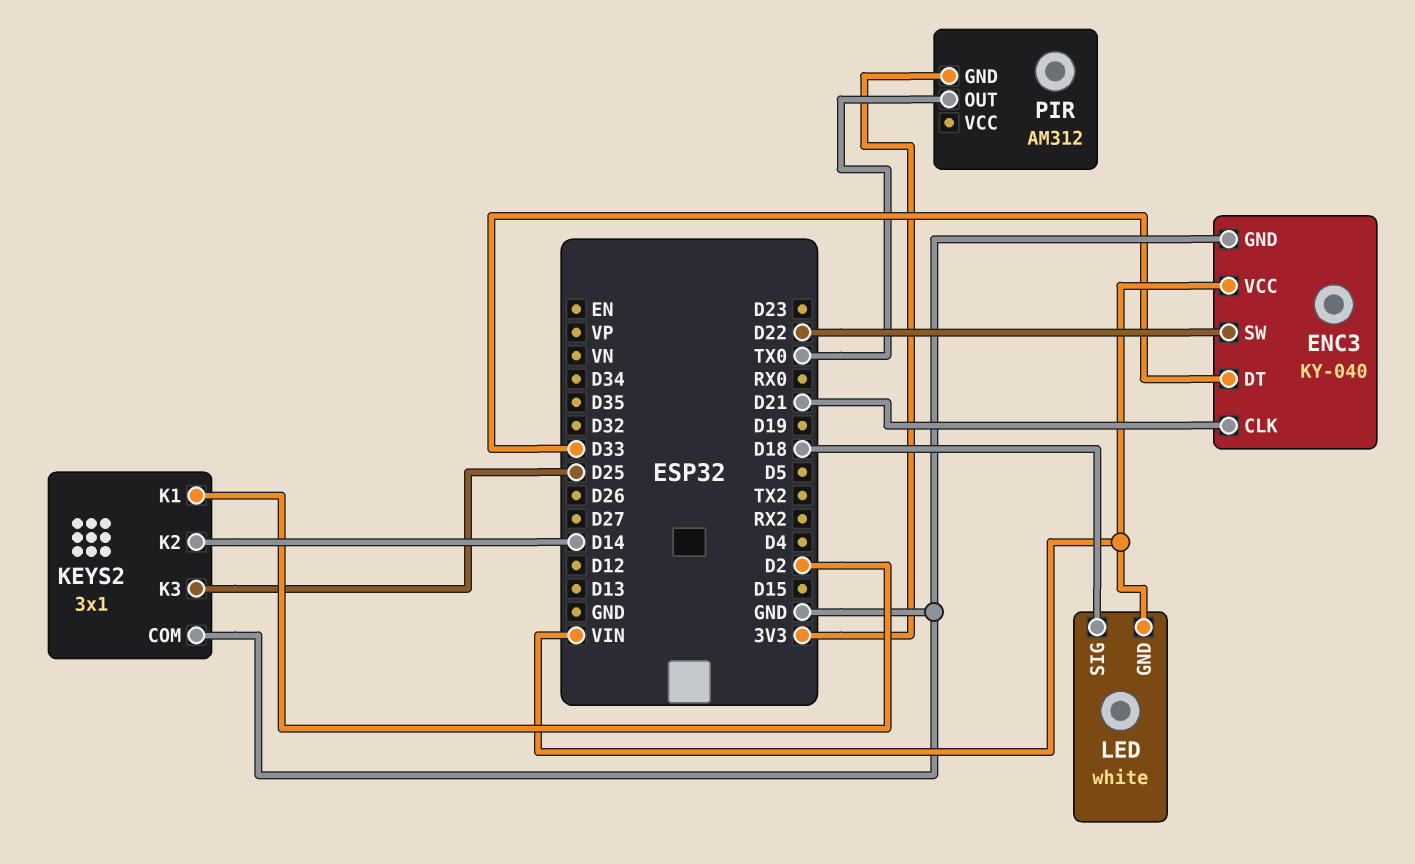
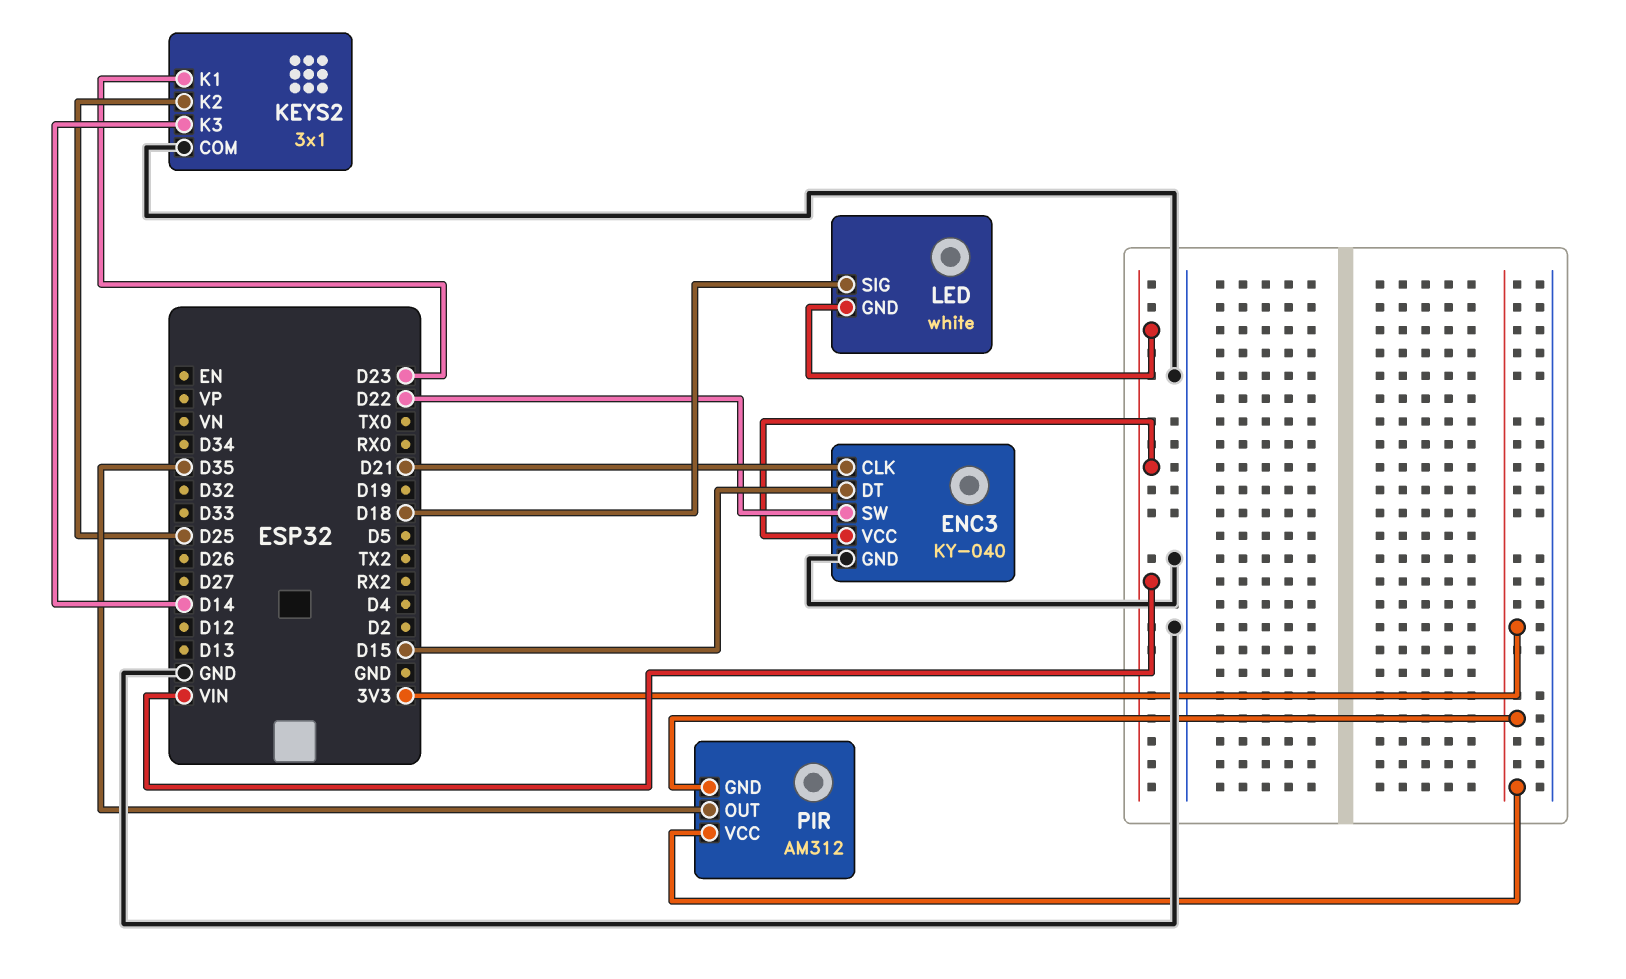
ENC3 pin DT: D33 -> D15
KEYS2 pin K1: D2 -> D23
KEYS2 pin K2: D14 -> D25
KEYS2 pin K3: D25 -> D14
PIR pin OUT: TX0 -> D35
PIR pin VCC: none -> 3V3

